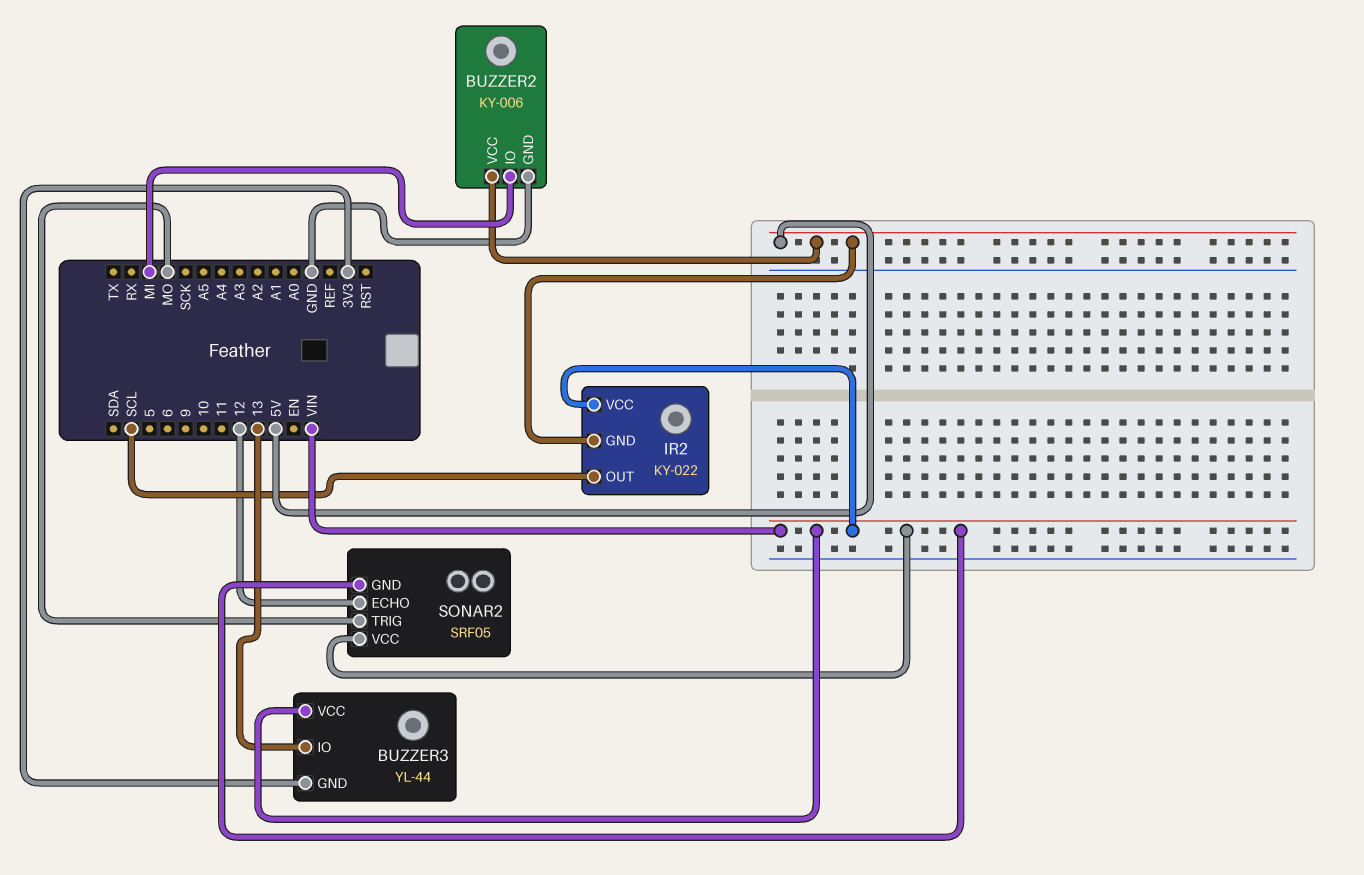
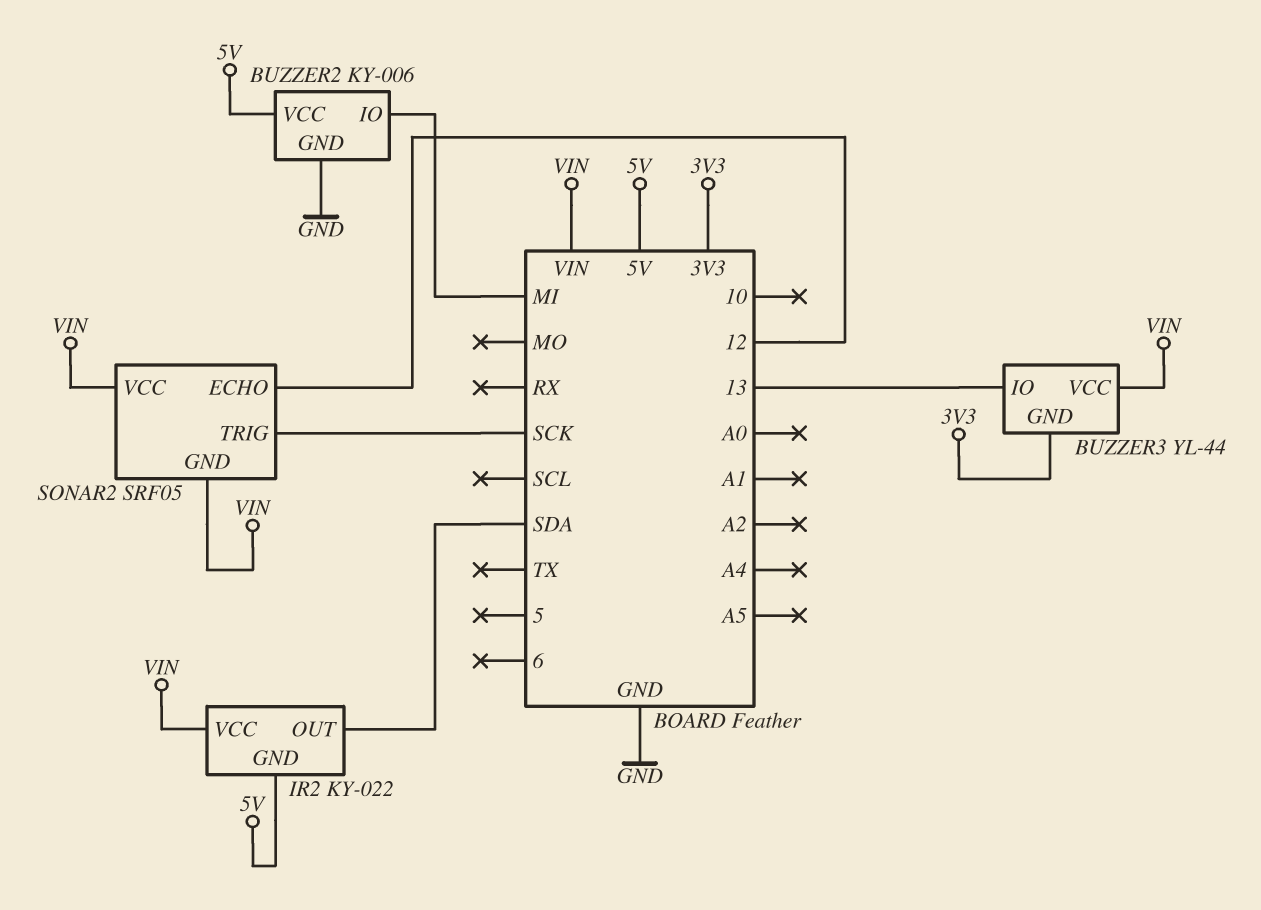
IR2 pin OUT: SCL -> SDA
SONAR2 pin TRIG: MO -> SCK

